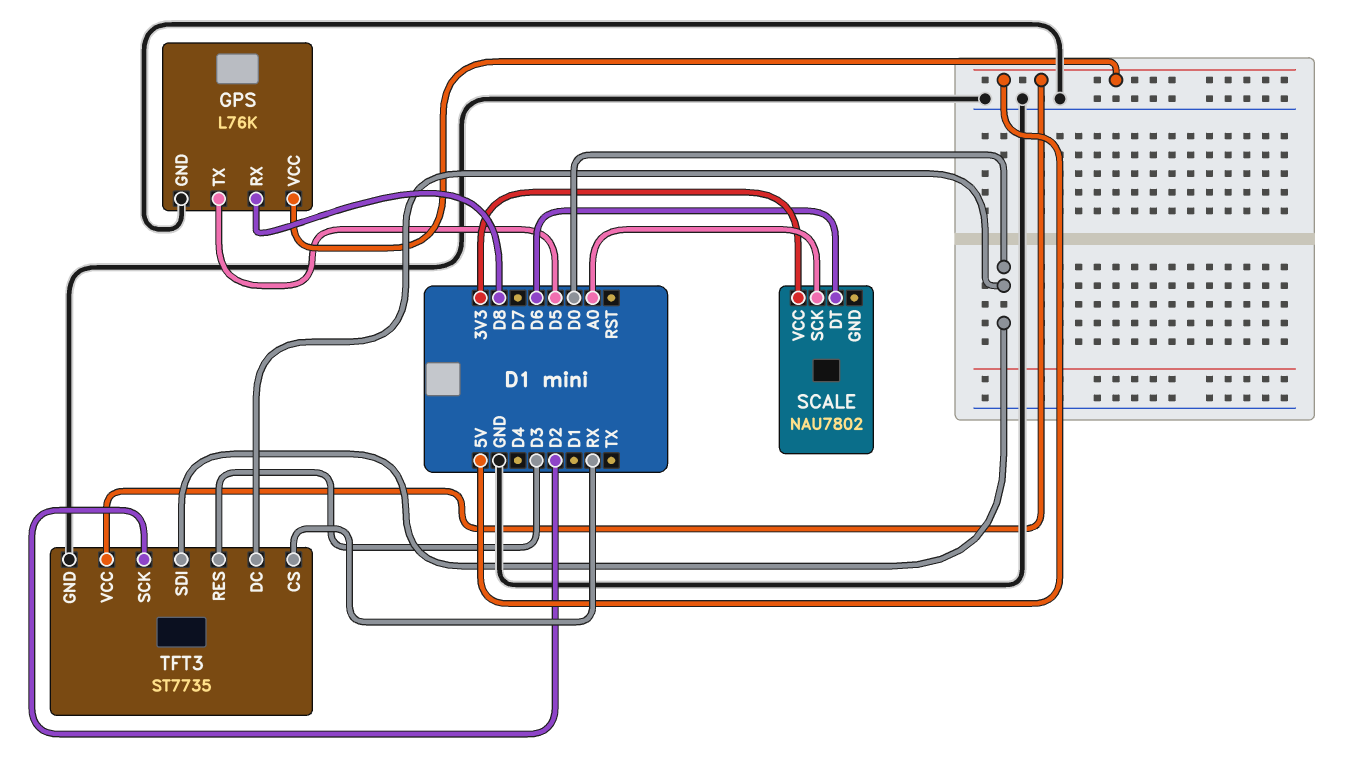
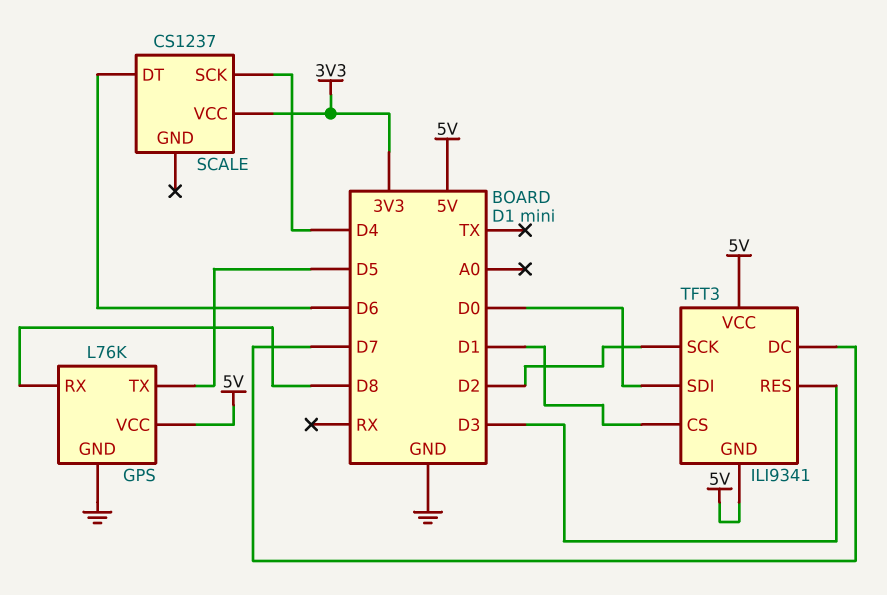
SCALE: NAU7802 -> CS1237
SCALE pin SCK: A0 -> D4
TFT3: ST7735 -> ILI9341
TFT3 pin CS: RX -> D1
TFT3 pin DC: D0 -> D7
TFT3 pin GND: GND -> 5V

